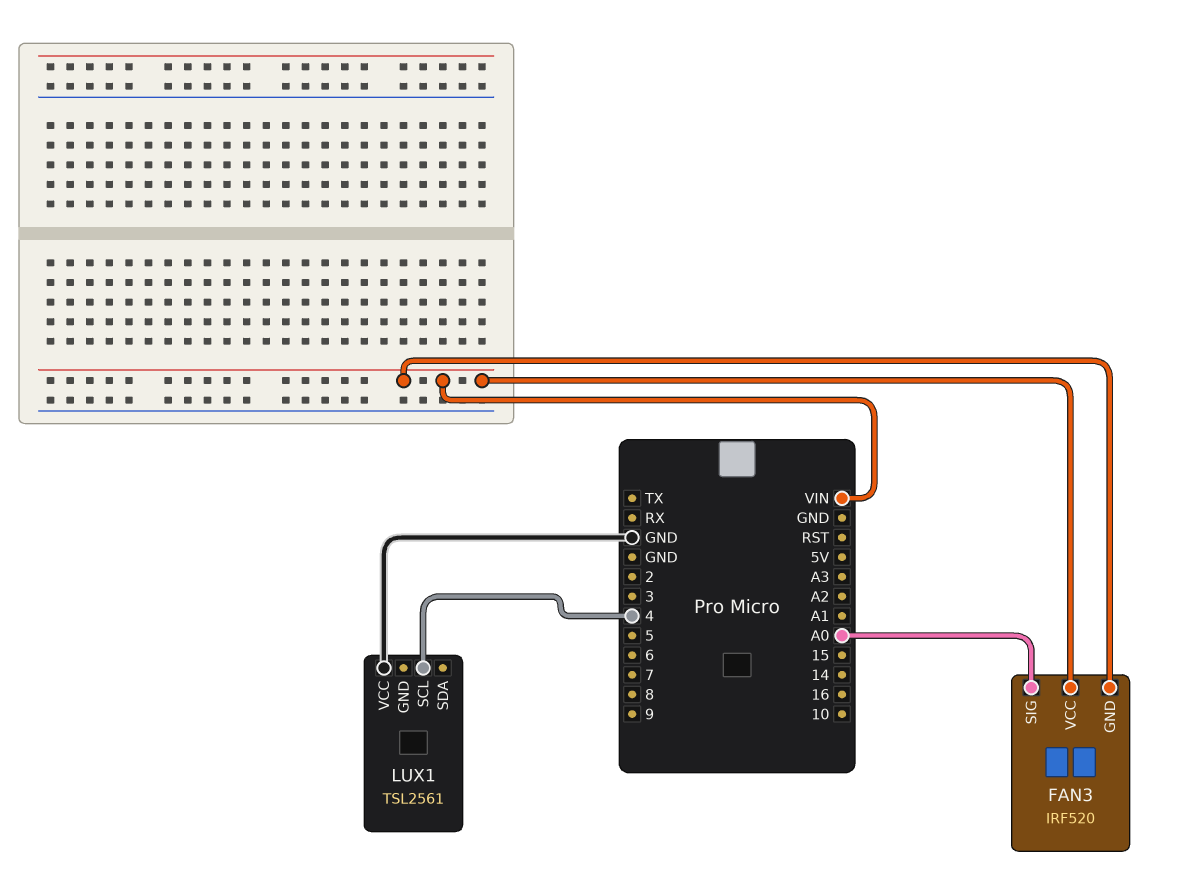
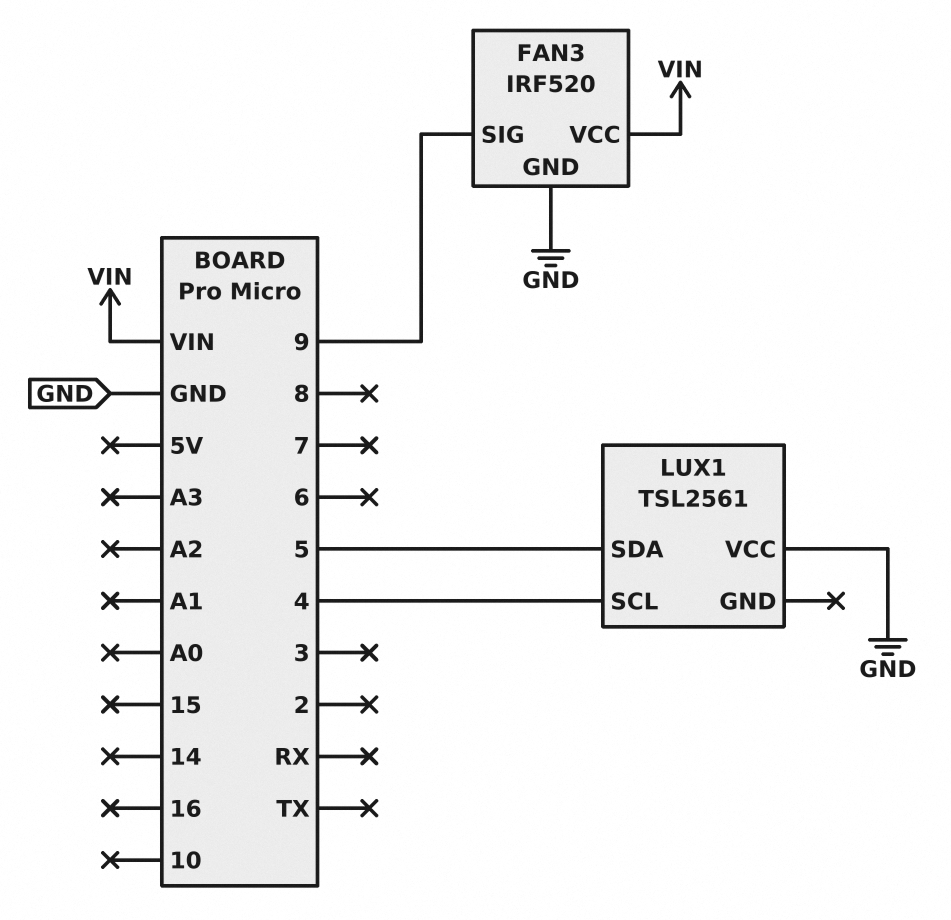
FAN3 pin GND: VIN -> GND
FAN3 pin SIG: A0 -> 9
LUX1 pin SDA: none -> 5

